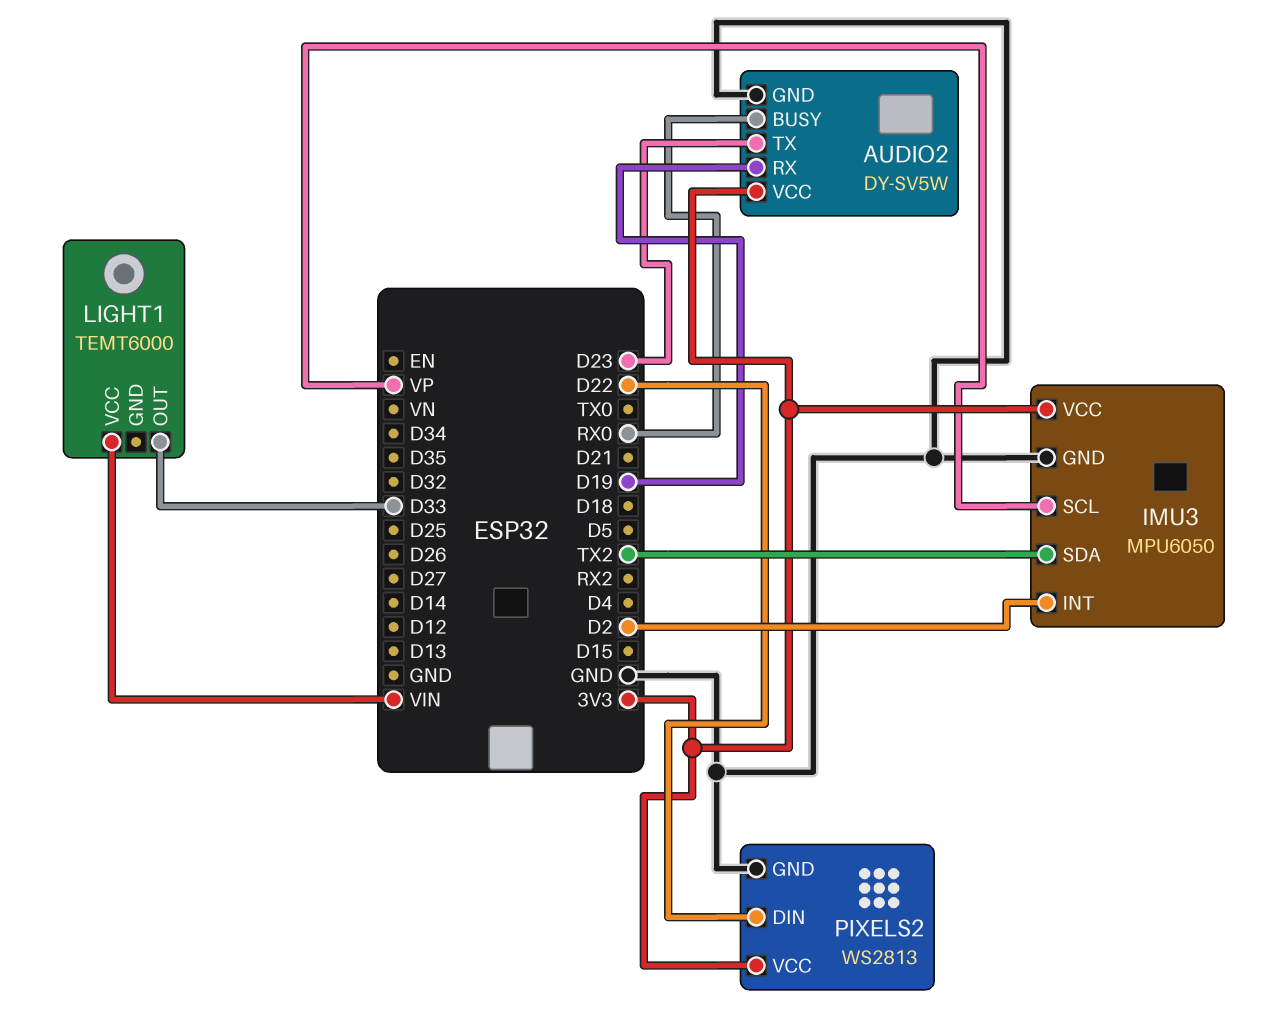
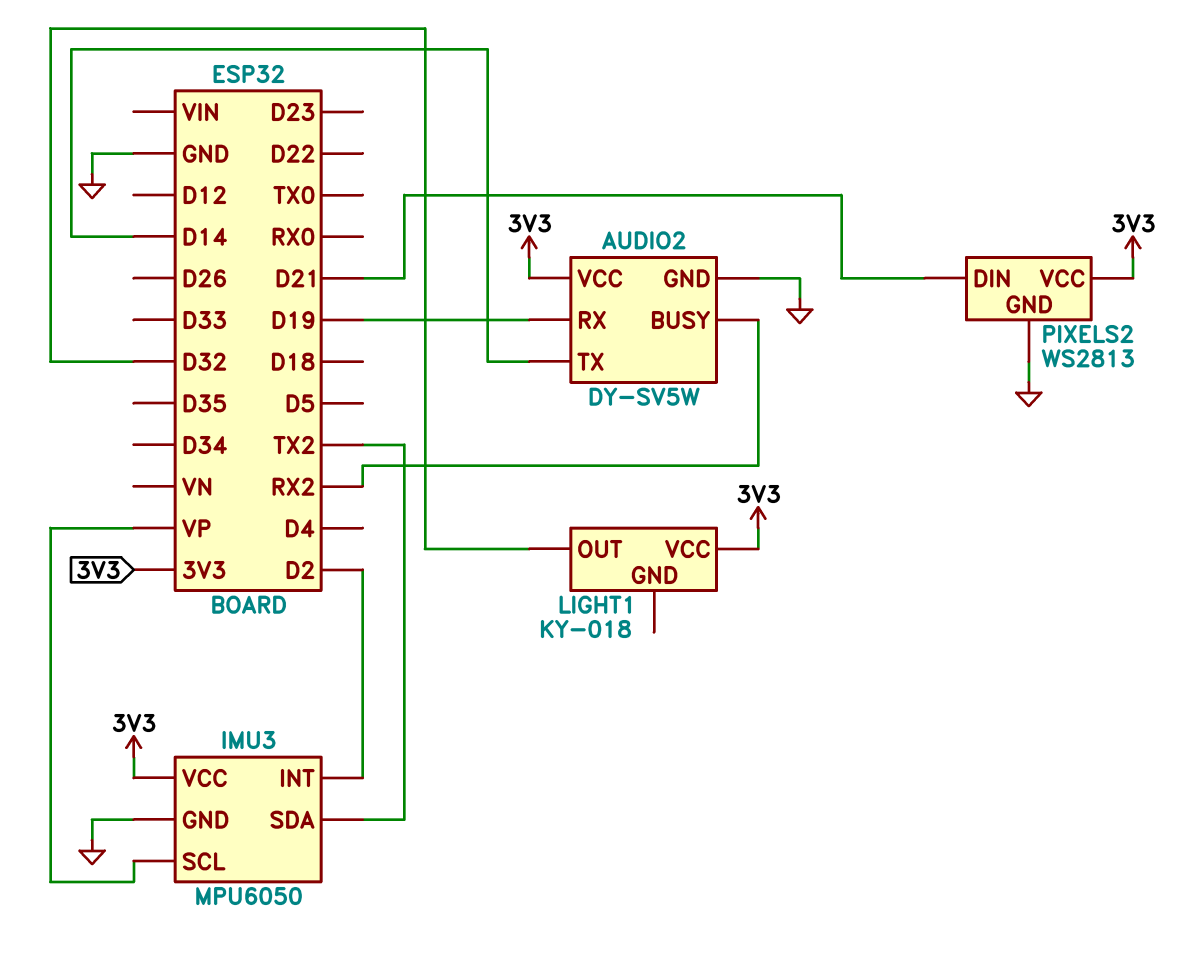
AUDIO2 pin BUSY: RX0 -> RX2
AUDIO2 pin TX: D23 -> D14
LIGHT1: TEMT6000 -> KY-018
LIGHT1 pin OUT: D33 -> D32
LIGHT1 pin VCC: VIN -> 3V3
PIXELS2 pin DIN: D22 -> D21

